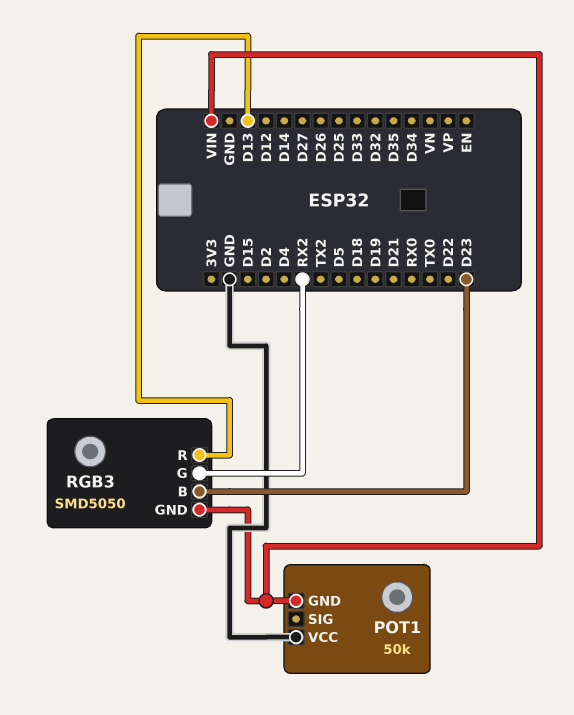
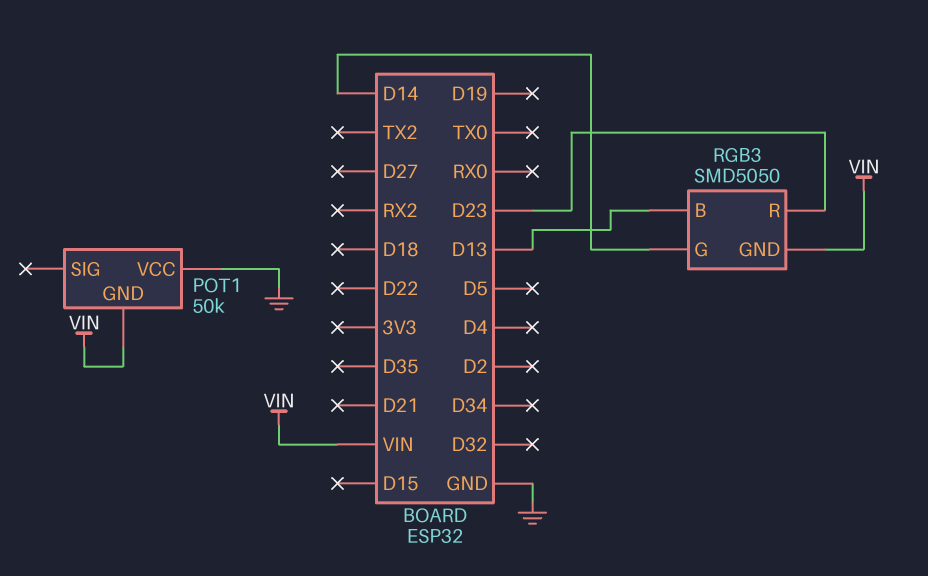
RGB3 pin B: D23 -> D13
RGB3 pin G: RX2 -> D14
RGB3 pin R: D13 -> D23

